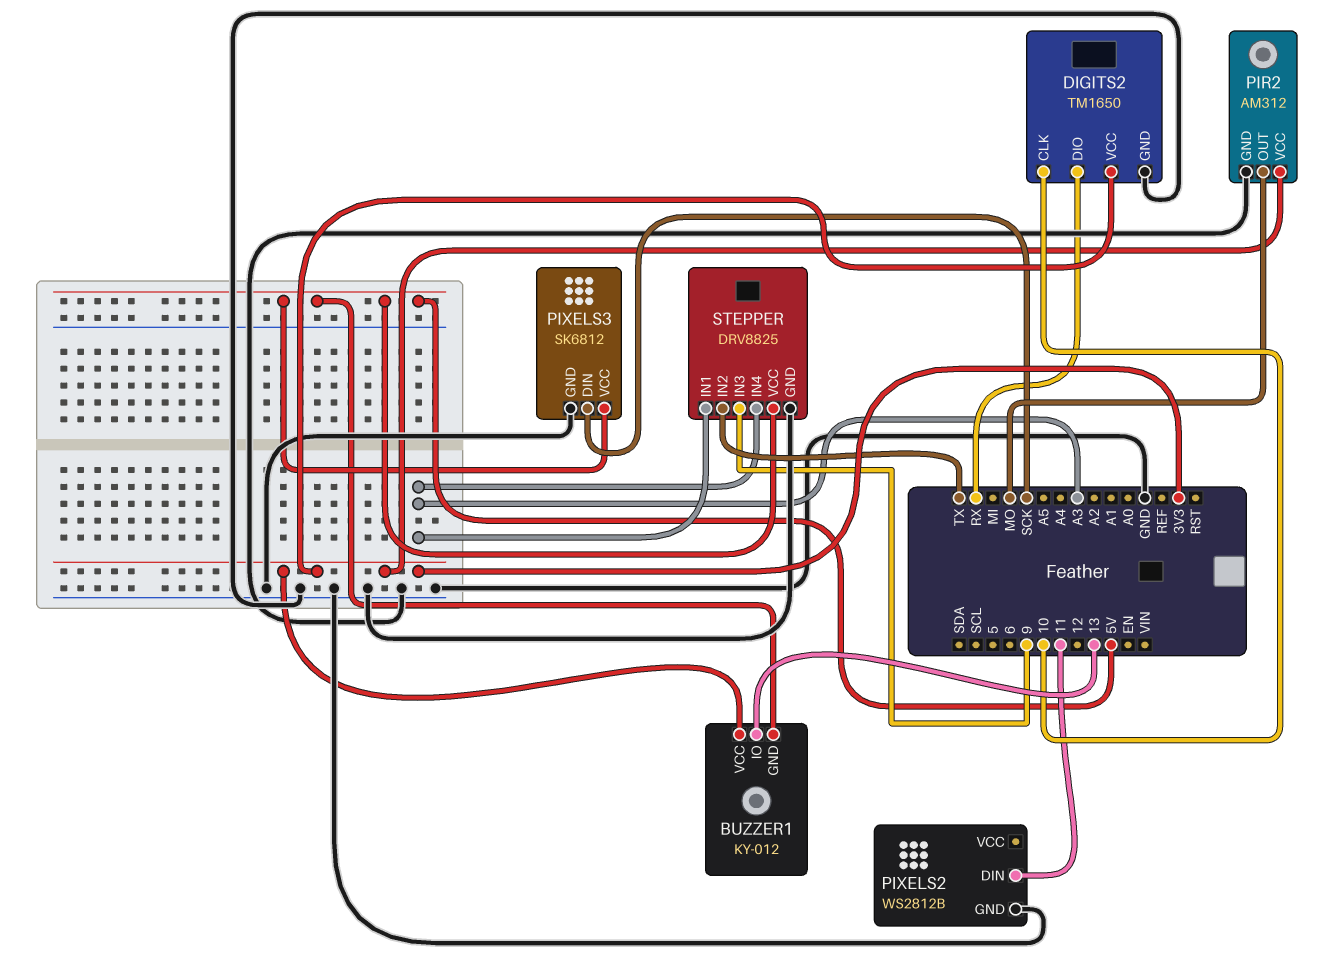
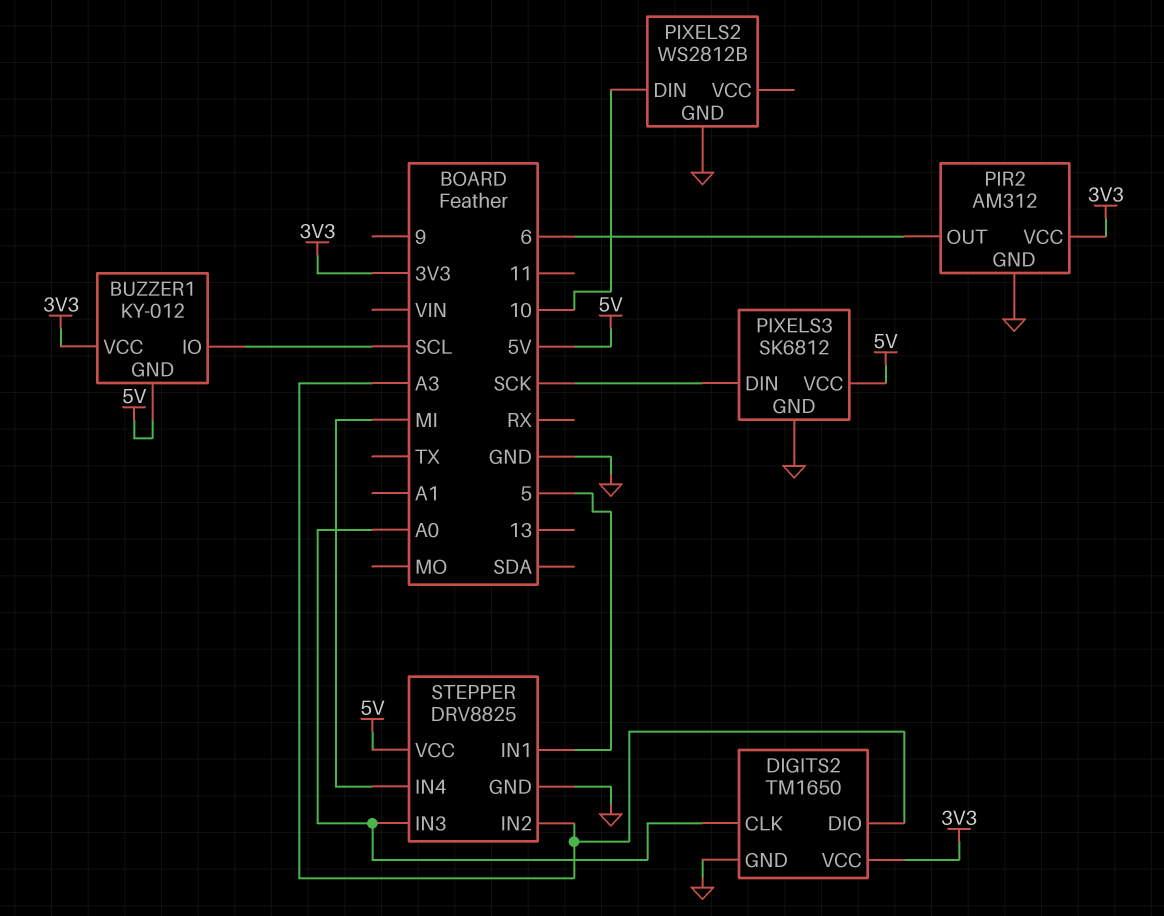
BUZZER1 pin IO: 13 -> SCL
DIGITS2 pin CLK: 10 -> A0
DIGITS2 pin DIO: RX -> A3
PIR2 pin OUT: MO -> 6
PIXELS2 pin DIN: 11 -> 10
STEPPER pin IN1: A3 -> 5
STEPPER pin IN2: TX -> A3
STEPPER pin IN3: 9 -> A0
STEPPER pin IN4: A3 -> MI

